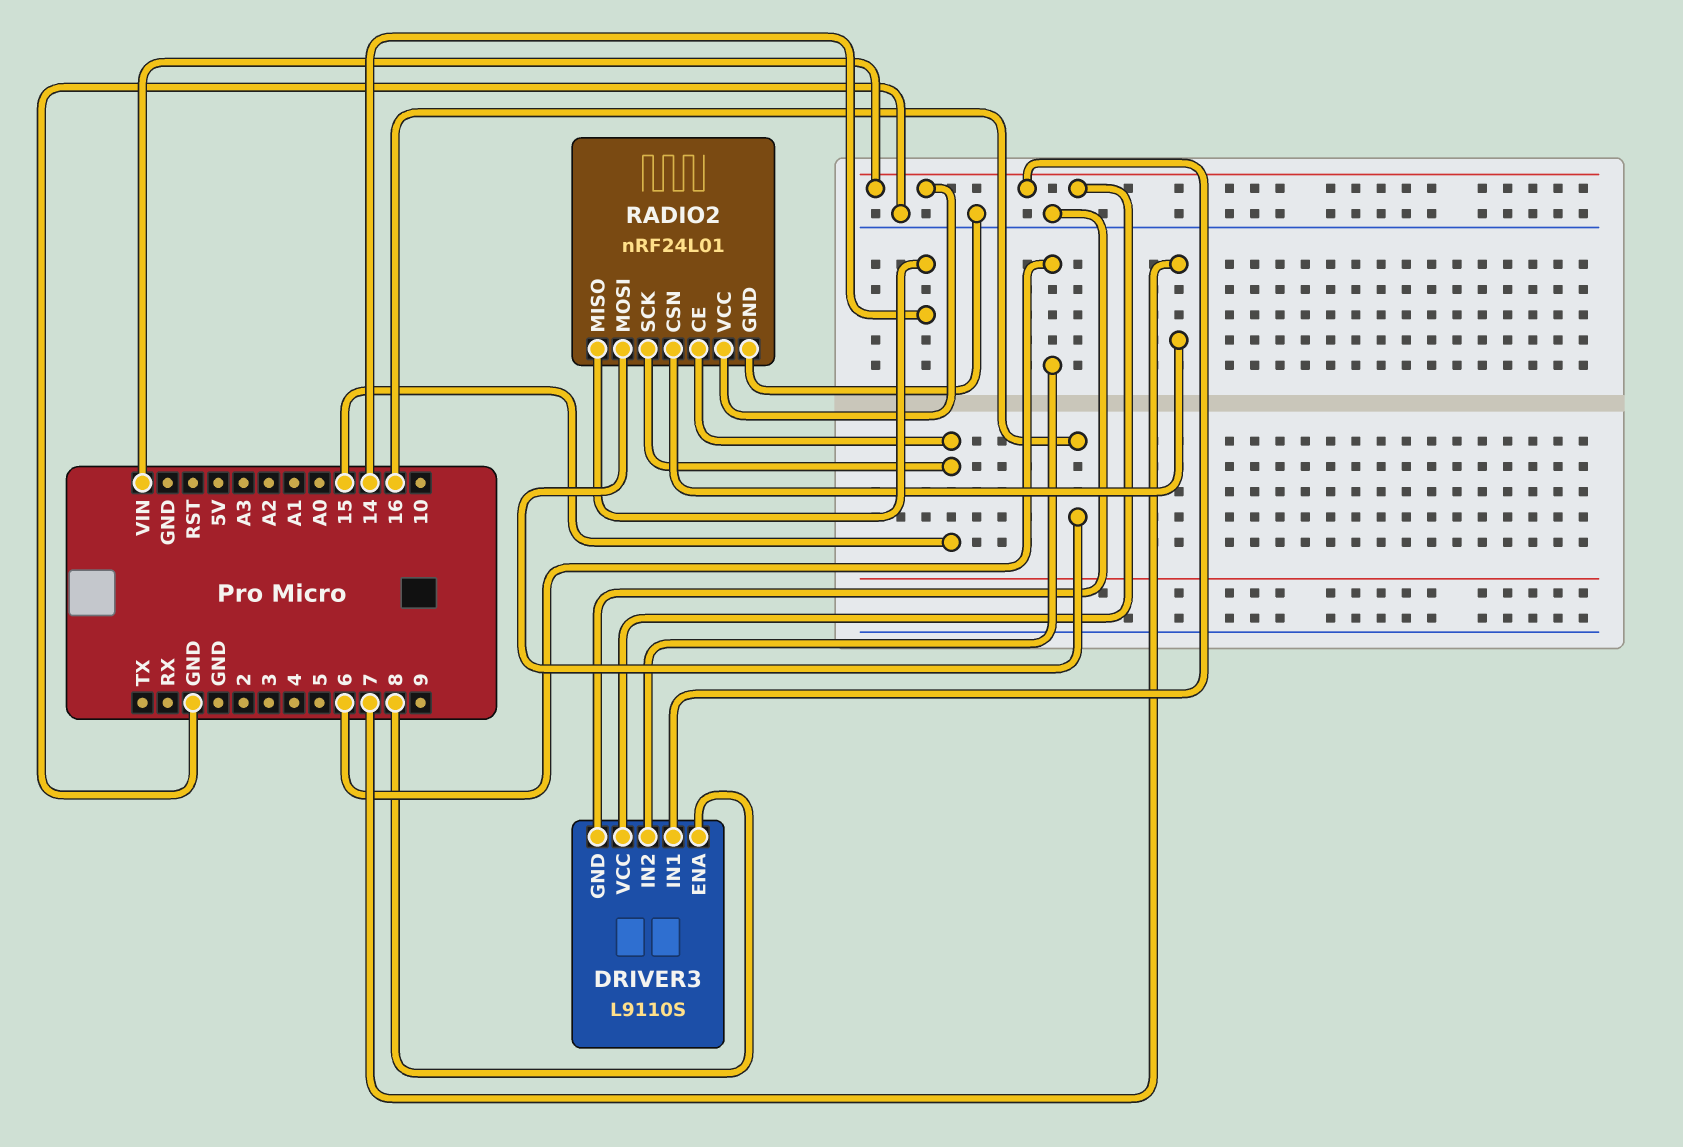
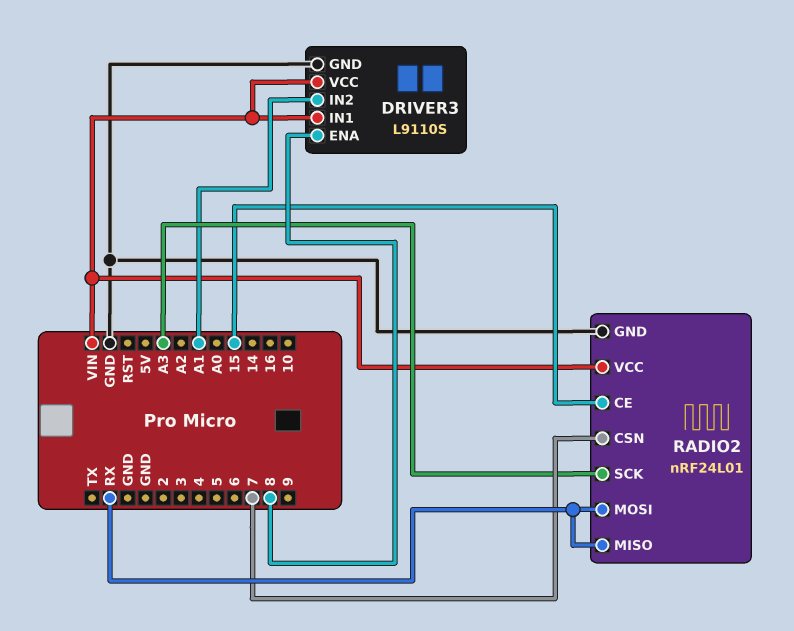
DRIVER3 pin IN2: 6 -> A1
RADIO2 pin MISO: 14 -> RX
RADIO2 pin MOSI: 16 -> RX
RADIO2 pin SCK: 15 -> A3

